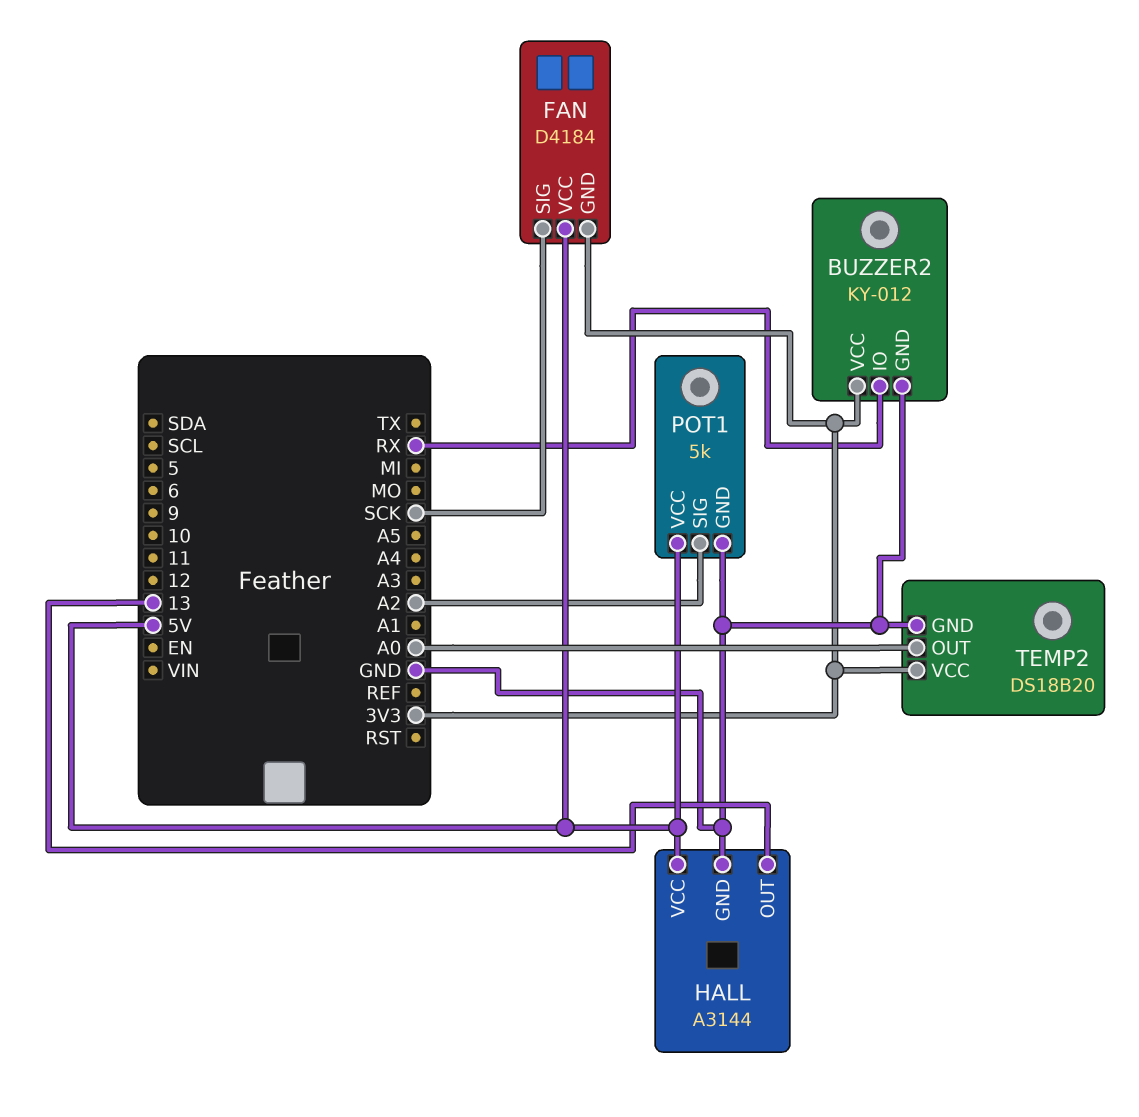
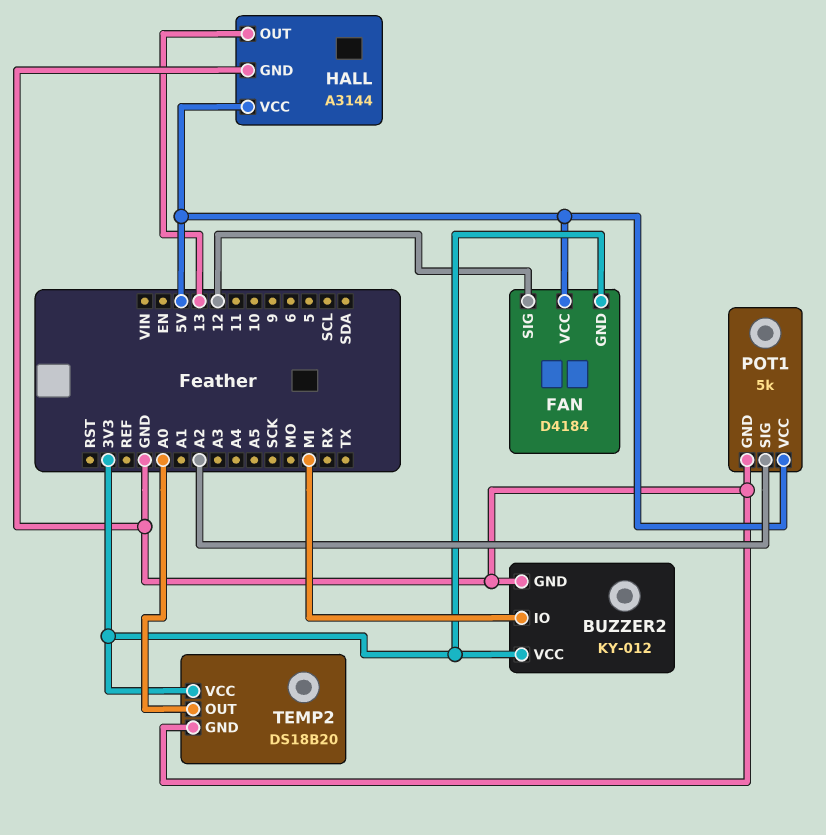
BUZZER2 pin IO: RX -> MI
FAN pin SIG: SCK -> 12

